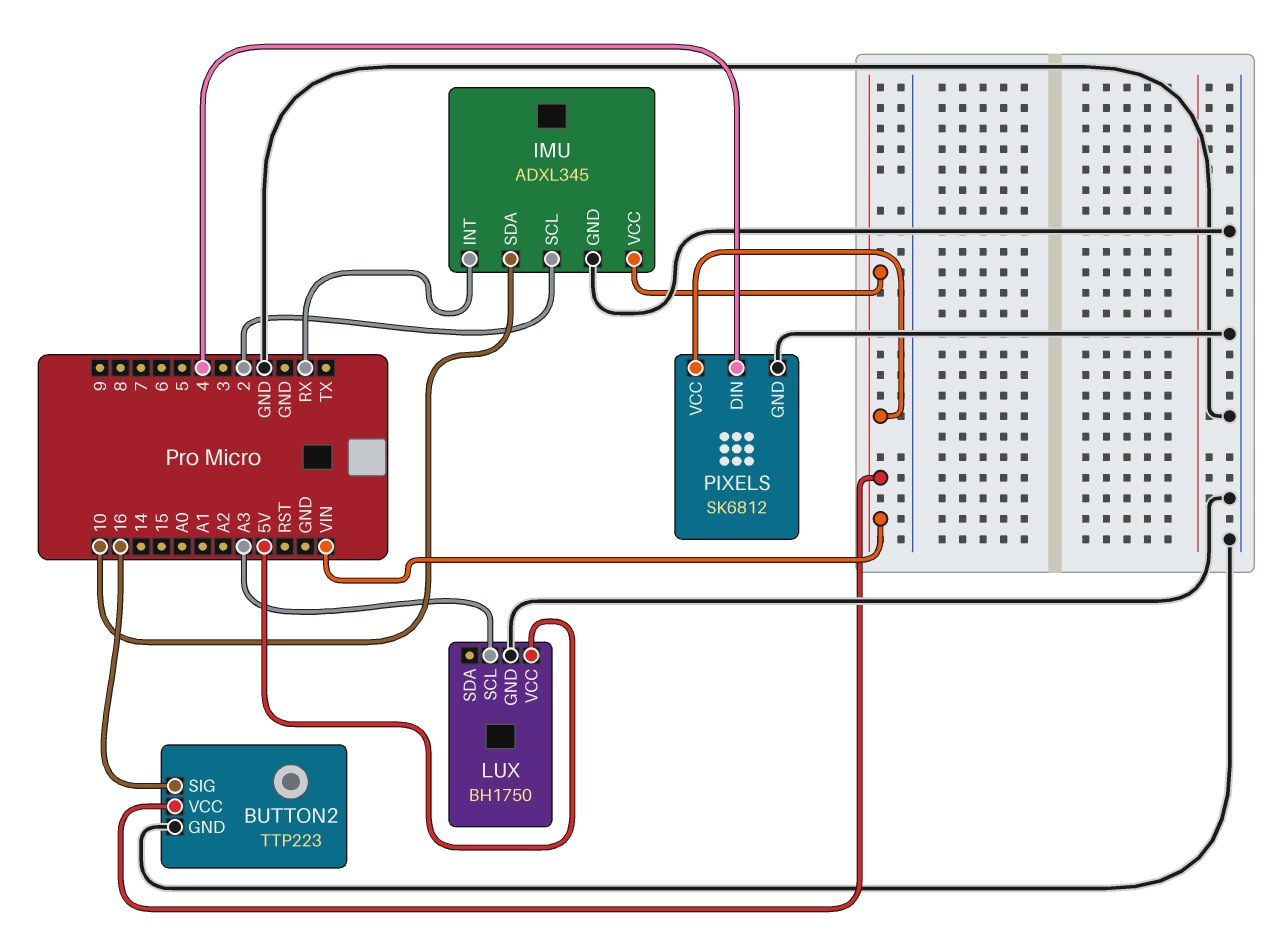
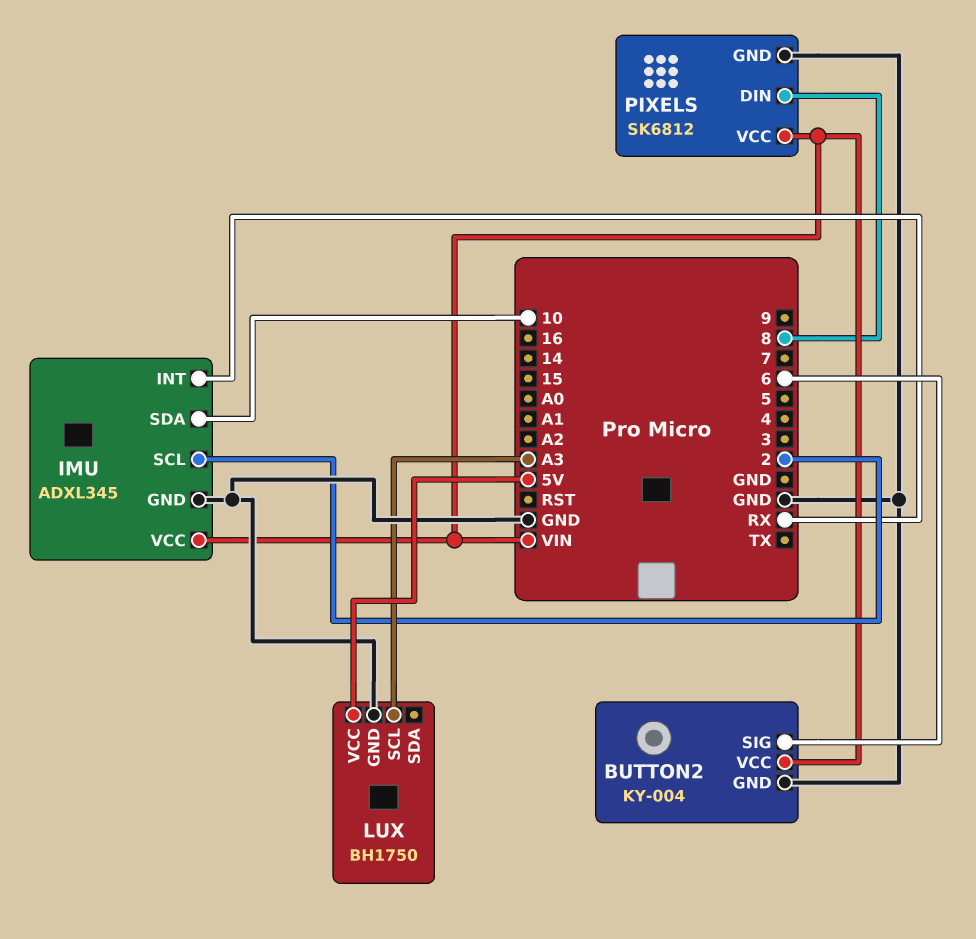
BUTTON2: TTP223 -> KY-004
BUTTON2 pin SIG: 16 -> 6
PIXELS pin DIN: 4 -> 8

